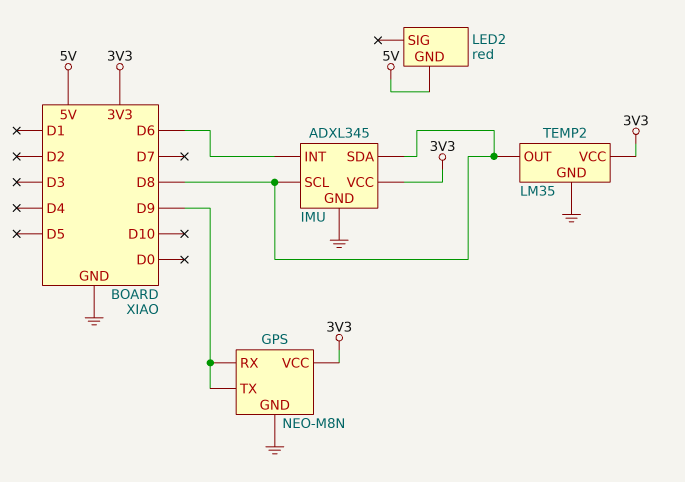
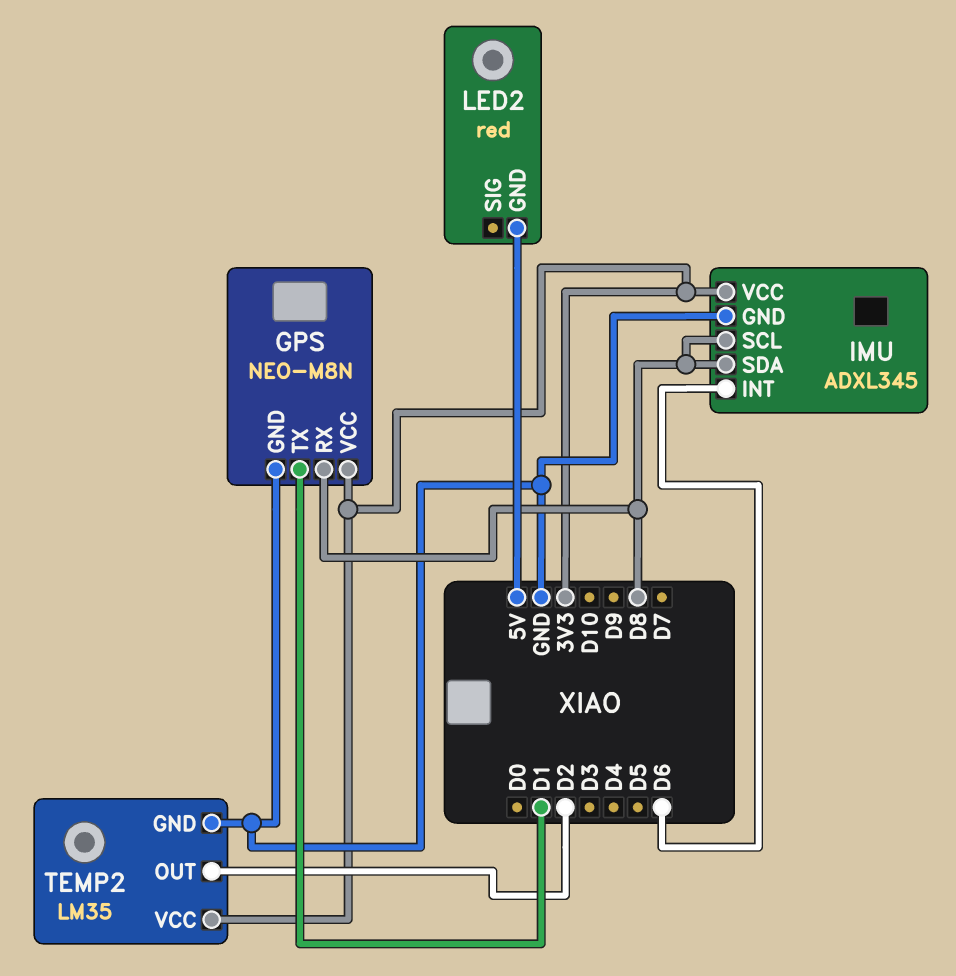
GPS pin RX: D9 -> D8
GPS pin TX: D9 -> D1
TEMP2 pin OUT: D8 -> D2

